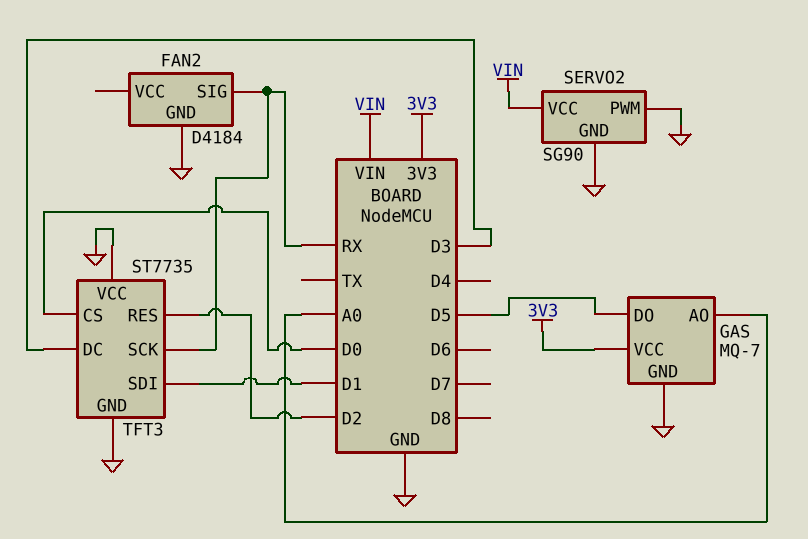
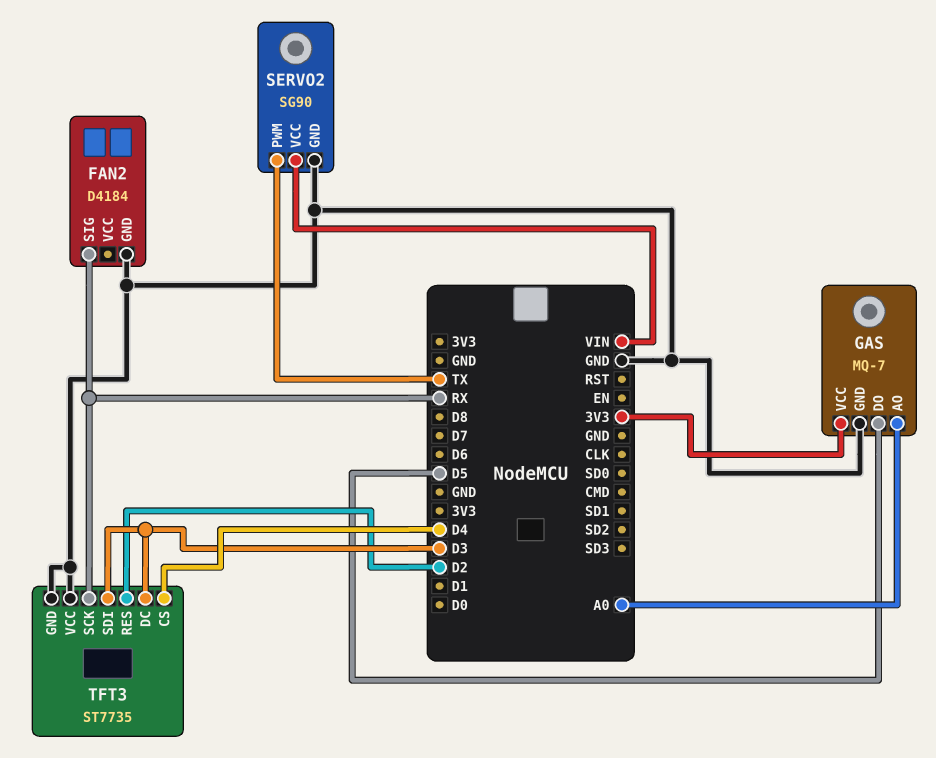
SERVO2 pin PWM: GND -> TX
TFT3 pin CS: D0 -> D4
TFT3 pin SDI: D1 -> D3

